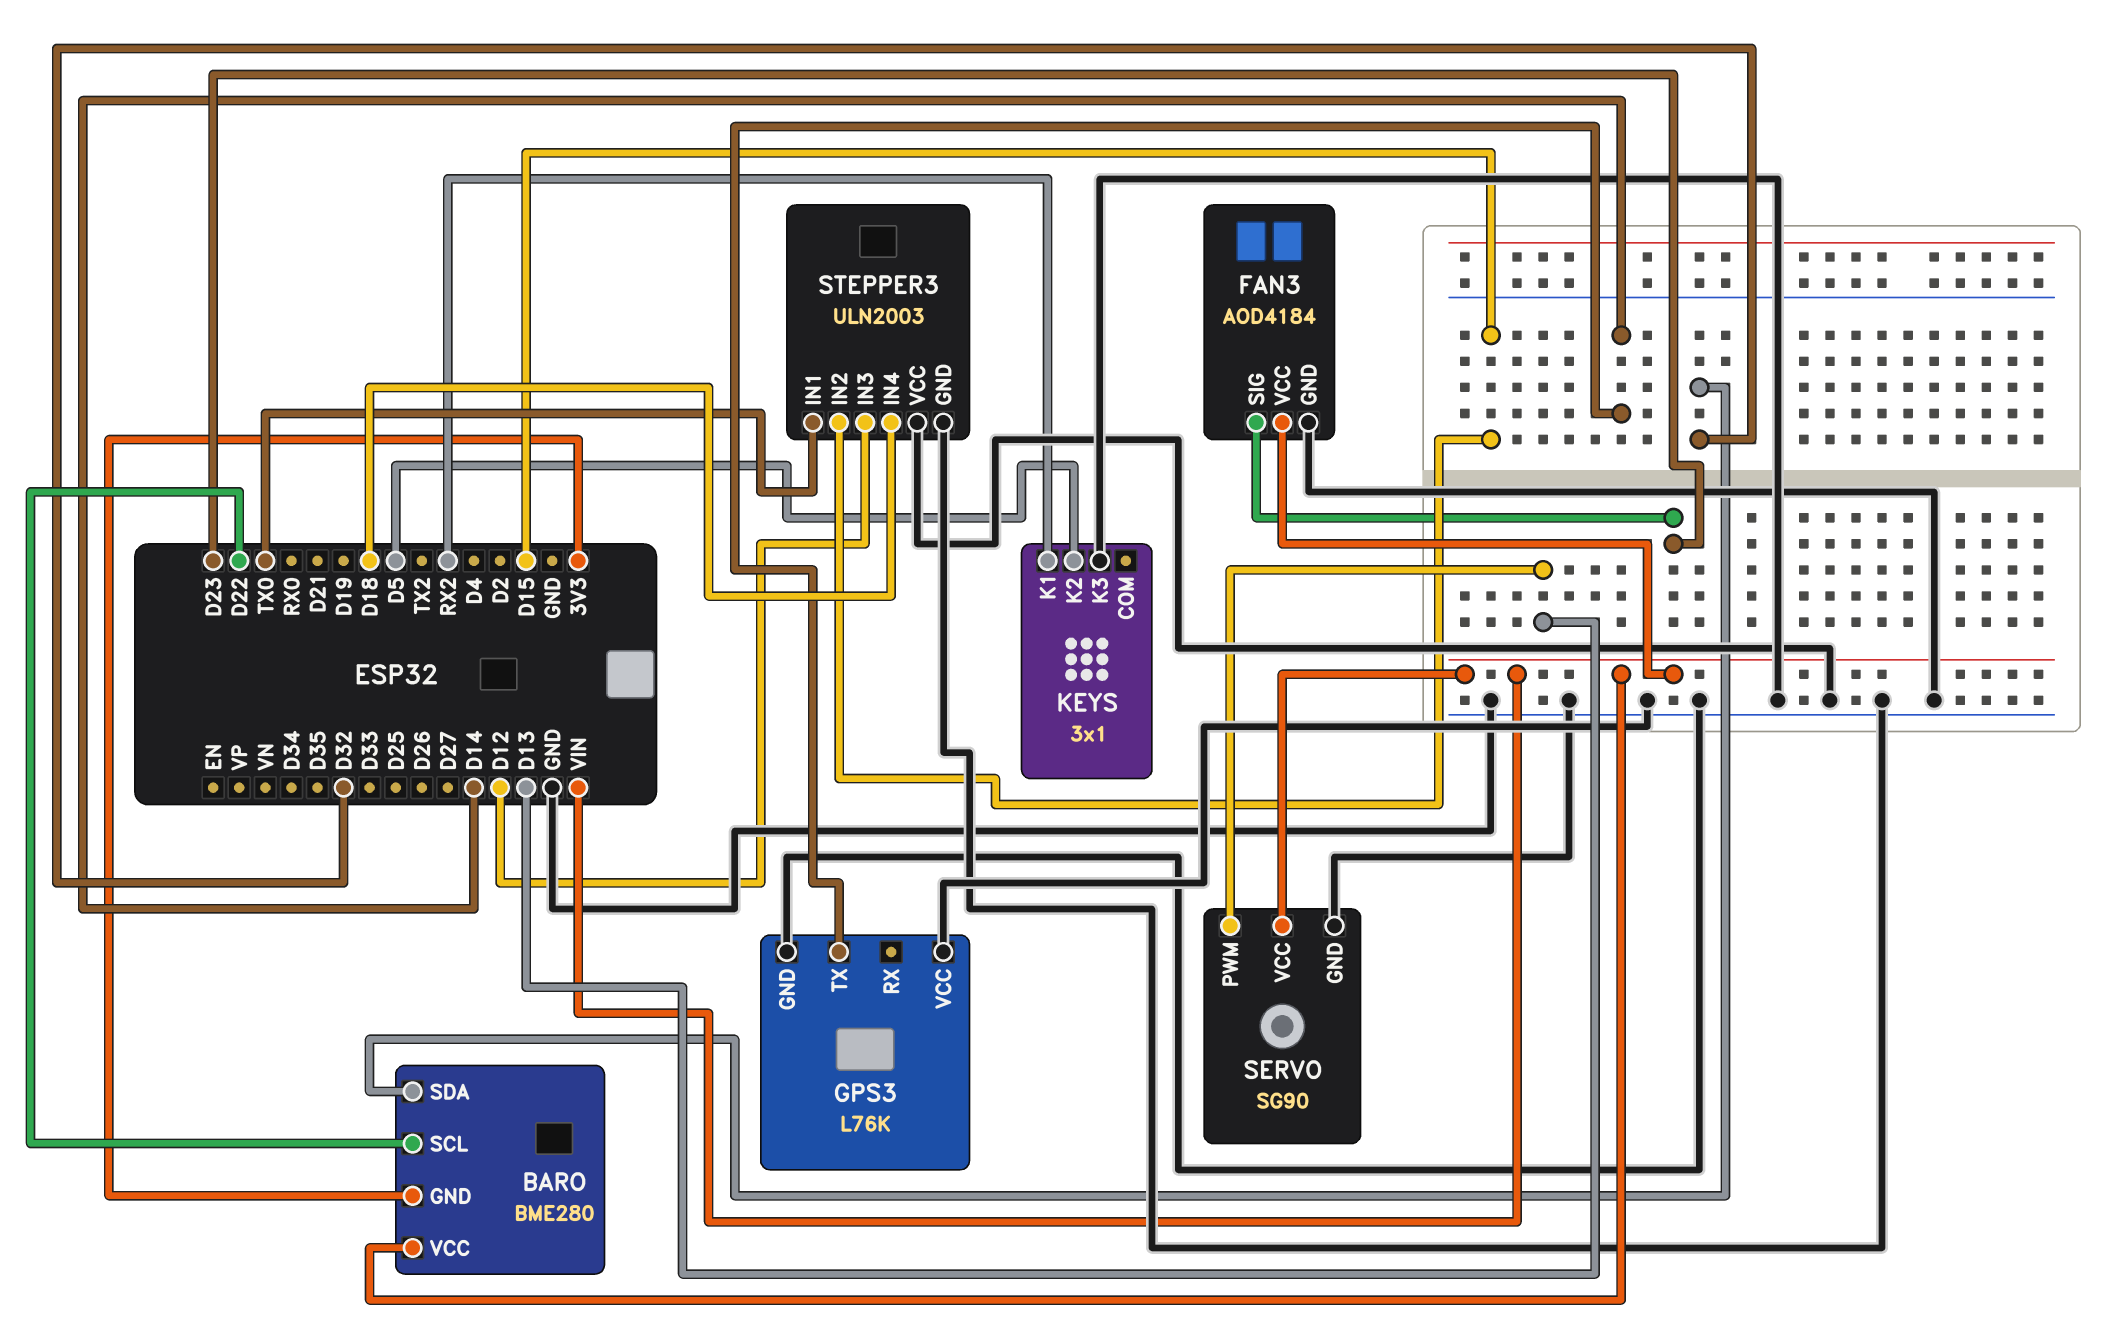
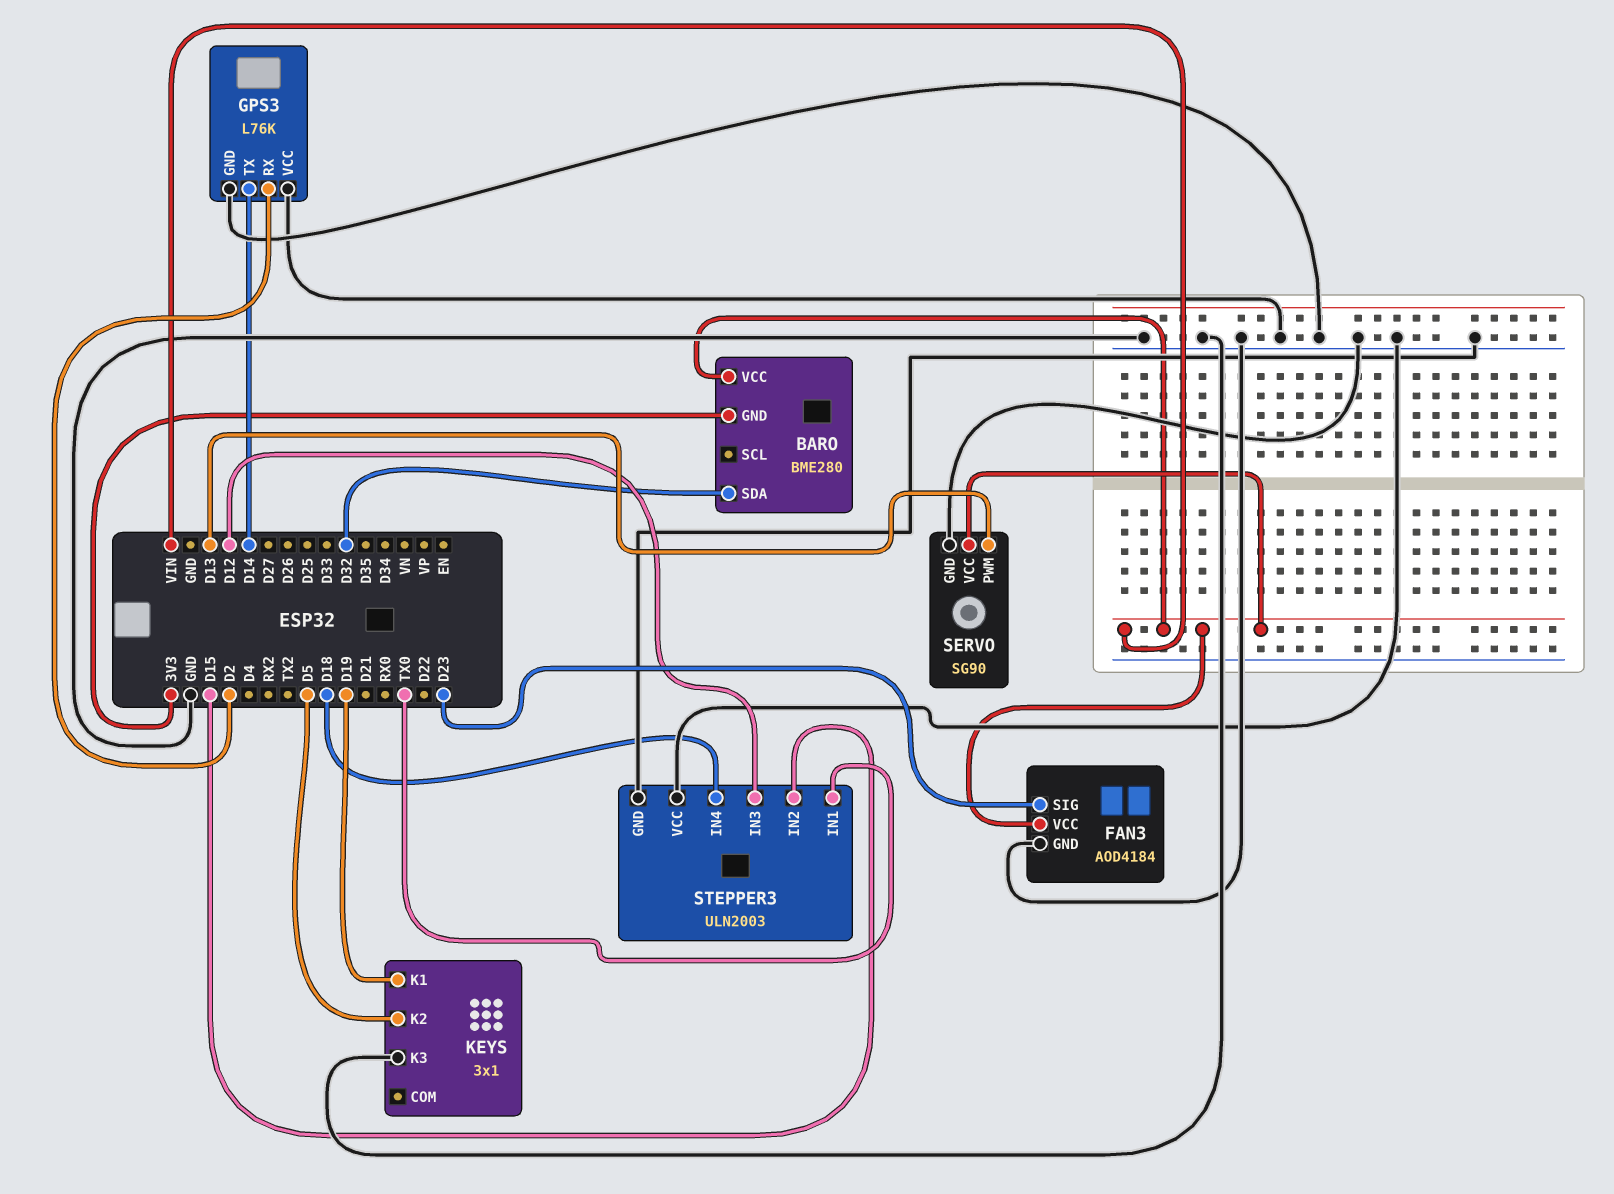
BARO pin SCL: D22 -> none
GPS3 pin RX: none -> D2
KEYS pin K1: RX2 -> D19

